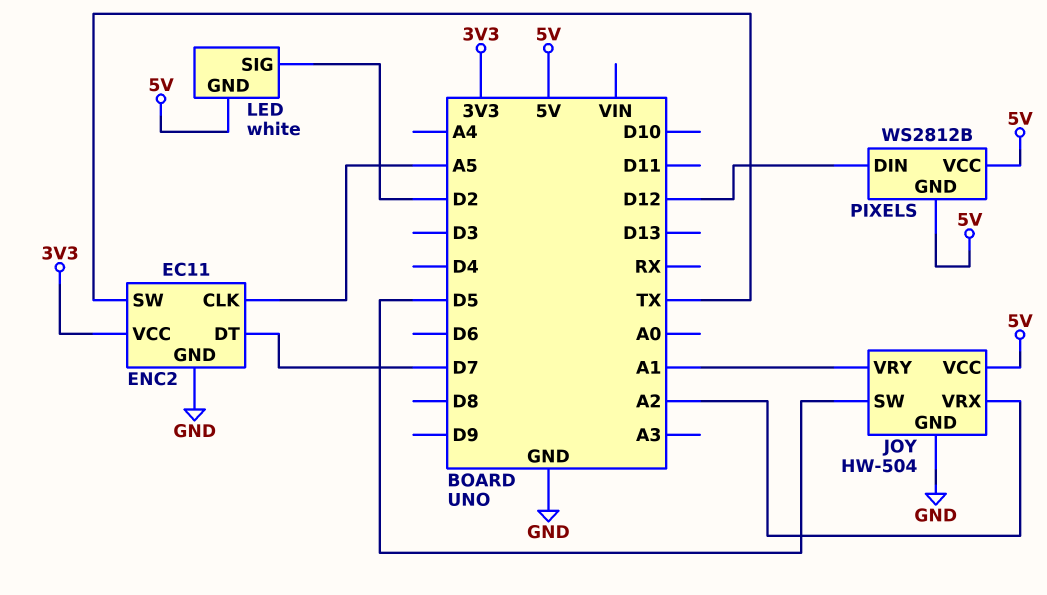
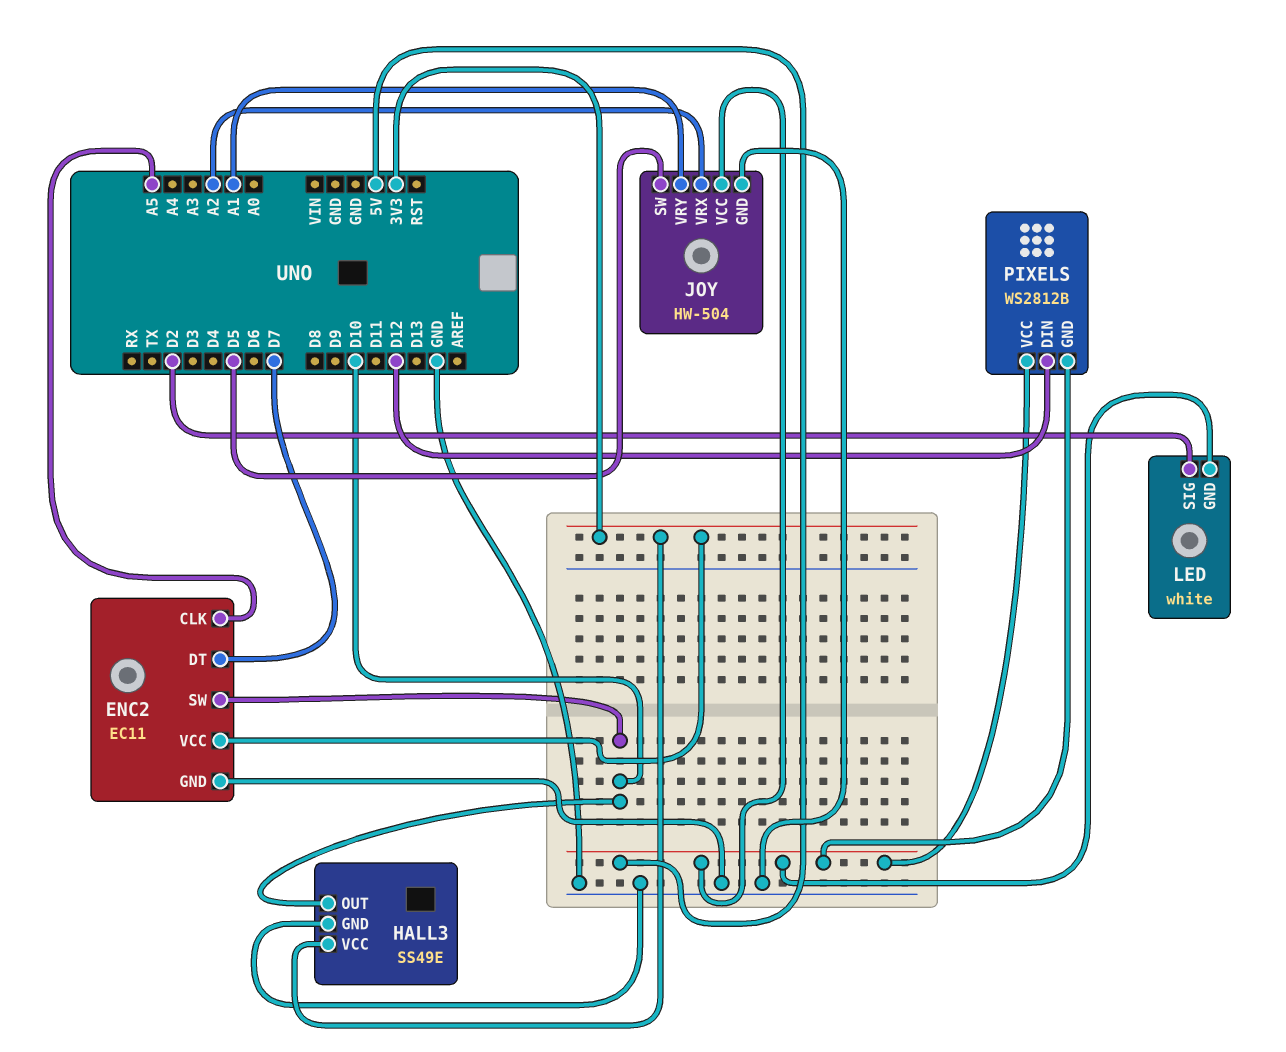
ENC2 pin SW: TX -> D10
HALL3: none -> SS49E
HALL3 pin GND: none -> GND
HALL3 pin OUT: none -> D10
HALL3 pin VCC: none -> 3V3

